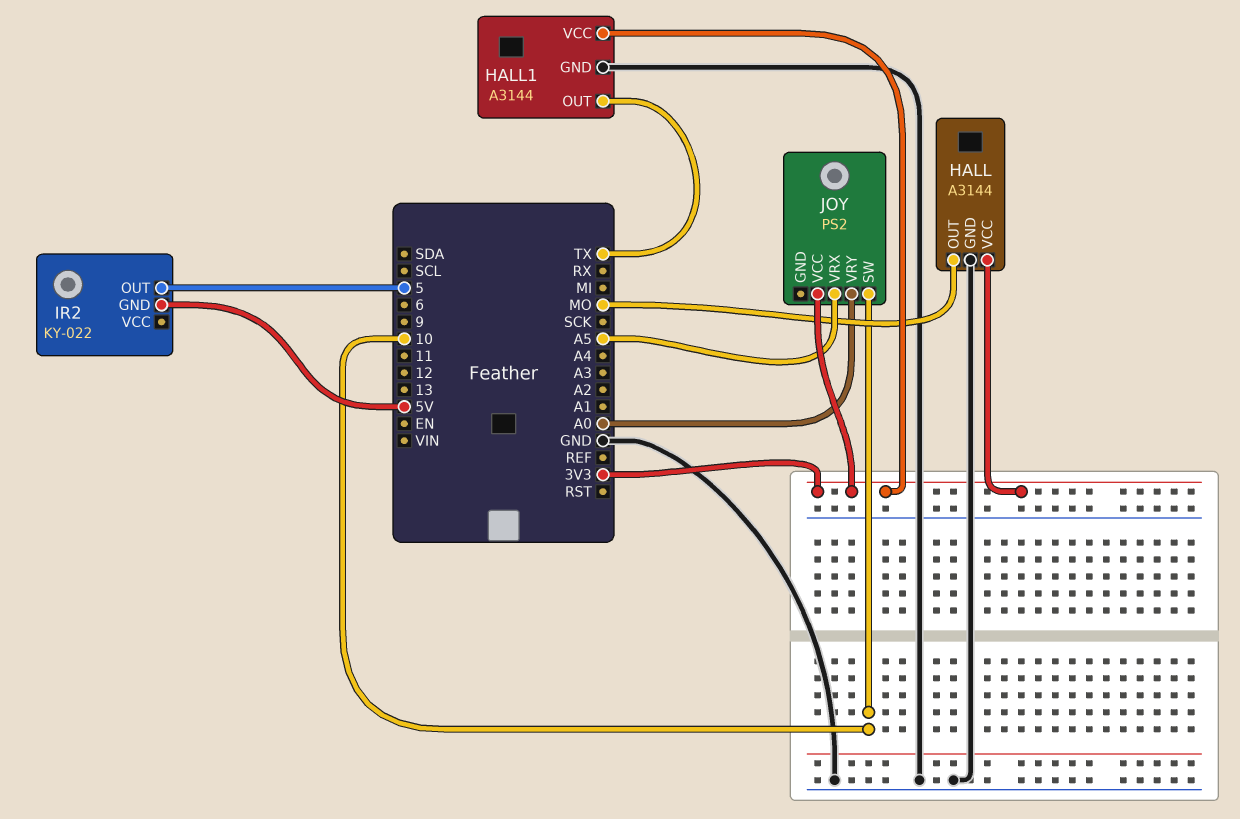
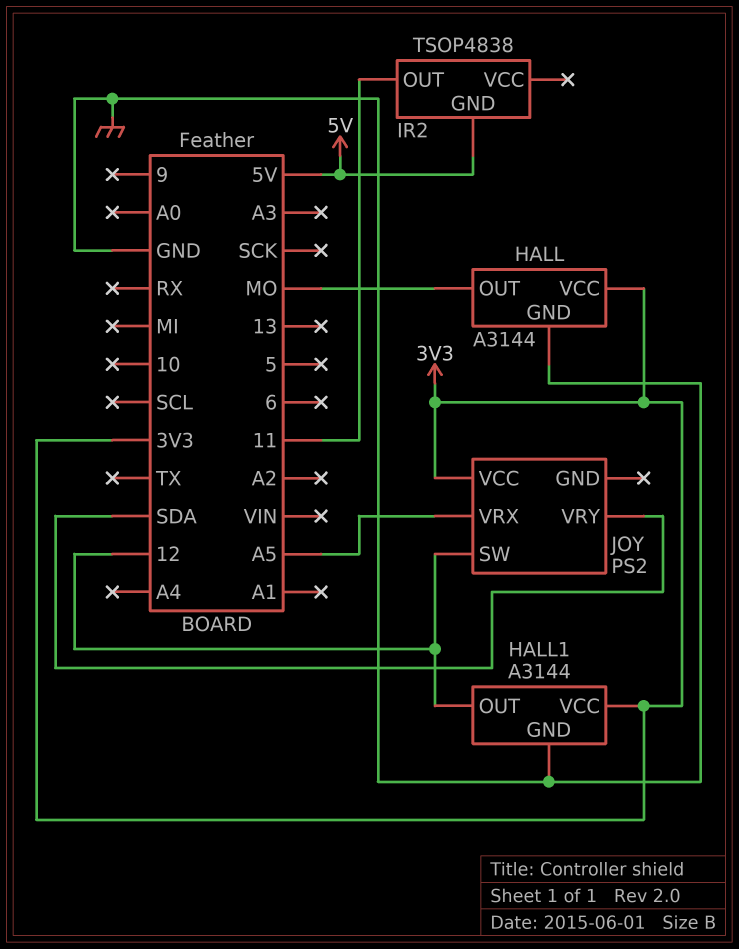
HALL1 pin OUT: TX -> 12
IR2: KY-022 -> TSOP4838
IR2 pin OUT: 5 -> 11
JOY pin SW: 10 -> 12
JOY pin VRY: A0 -> SDA

